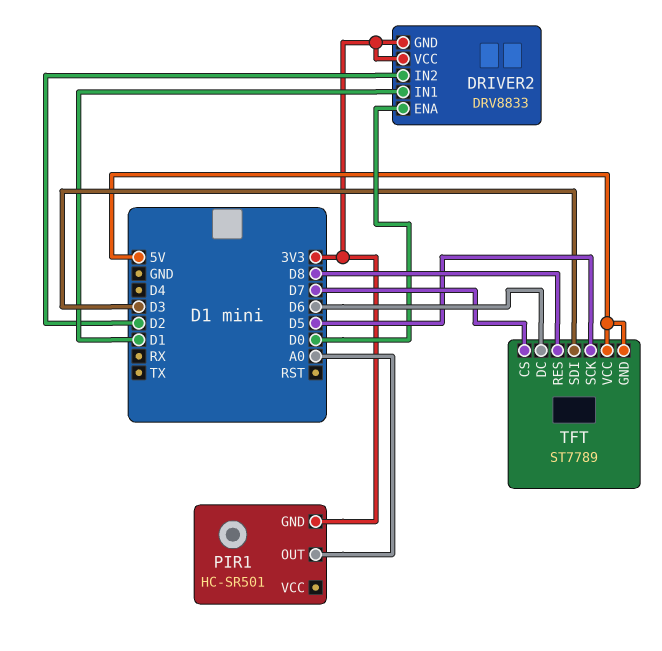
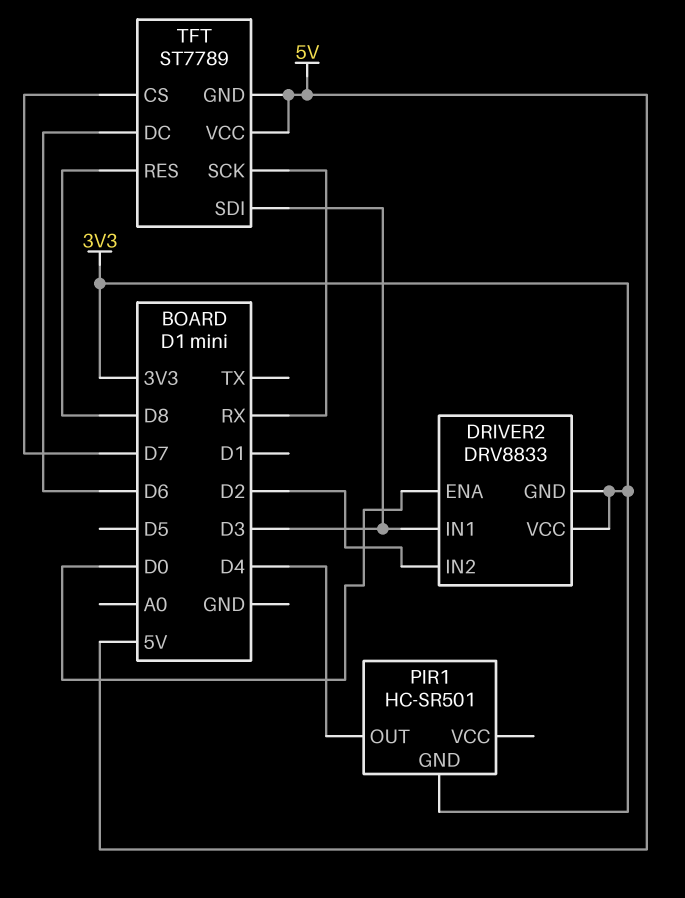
DRIVER2 pin IN1: D1 -> D3
PIR1 pin OUT: A0 -> D4
TFT pin SCK: D5 -> RX

